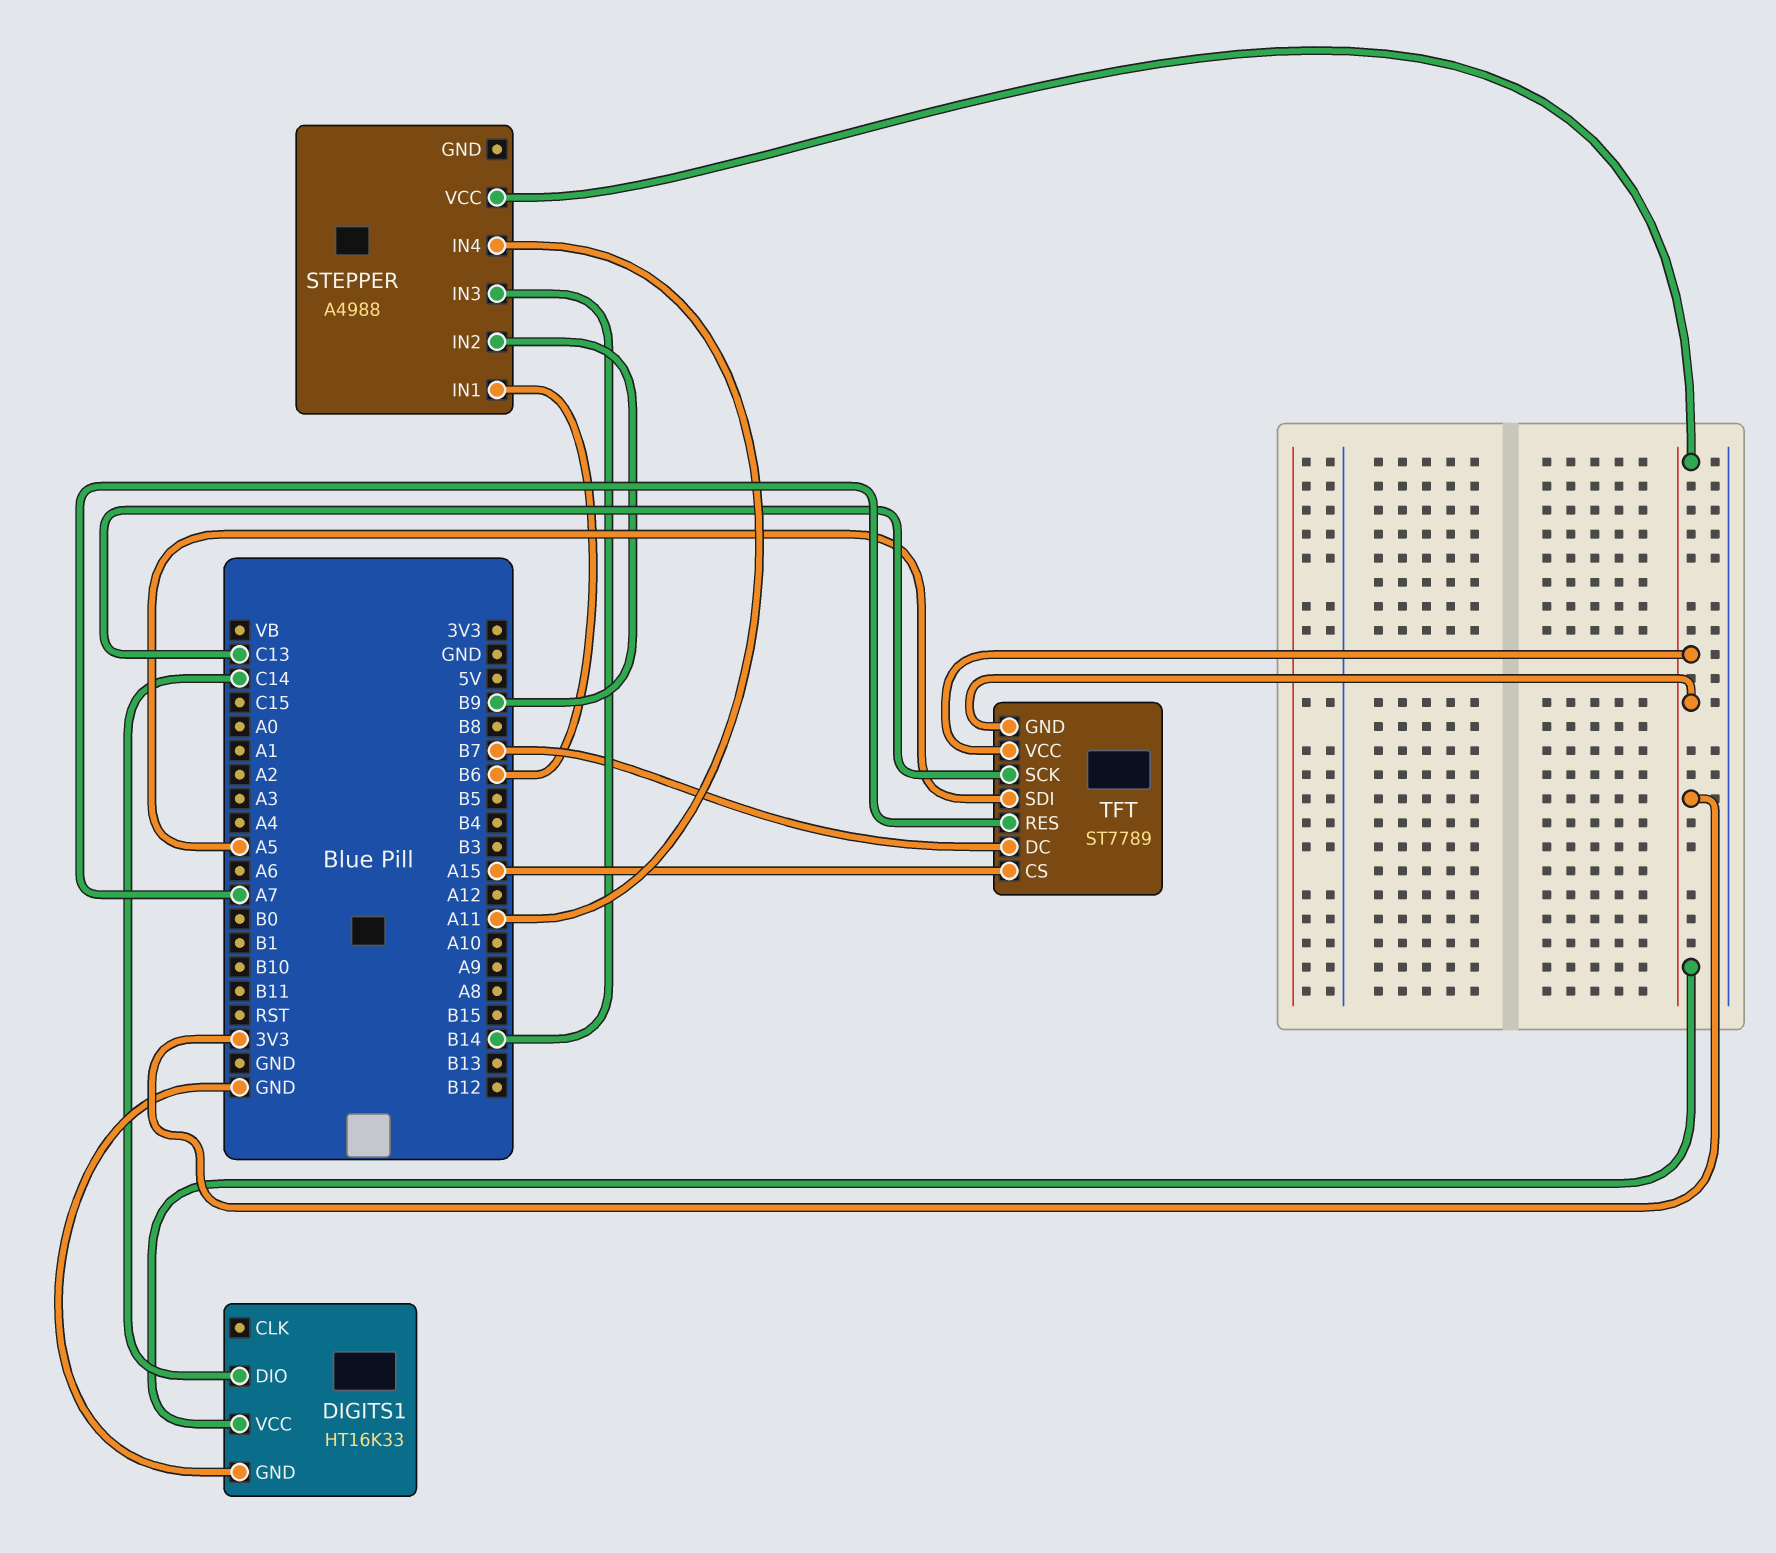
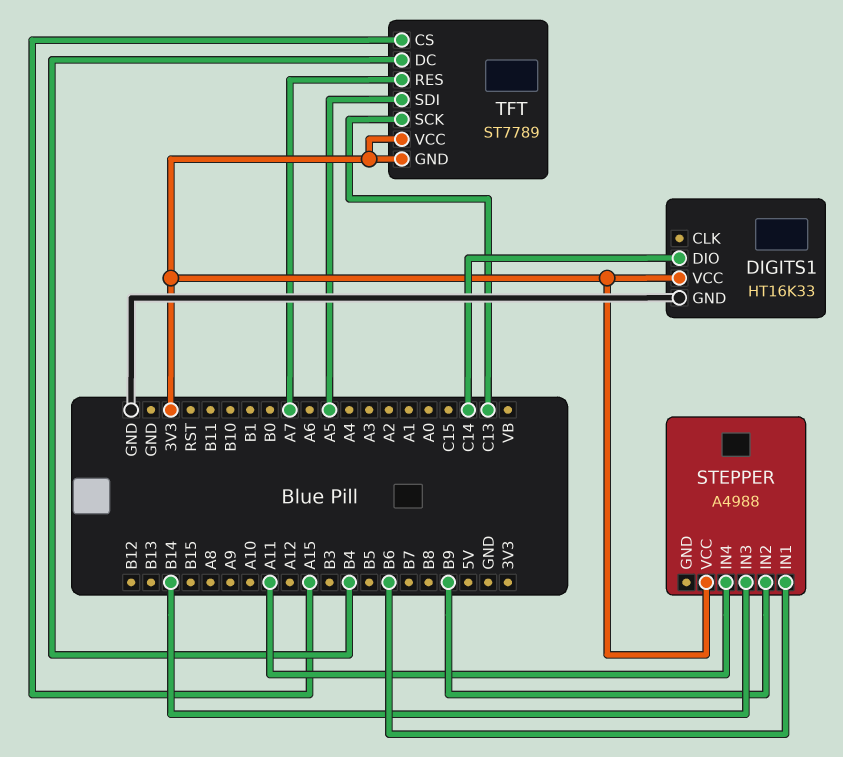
TFT pin DC: B7 -> B4

